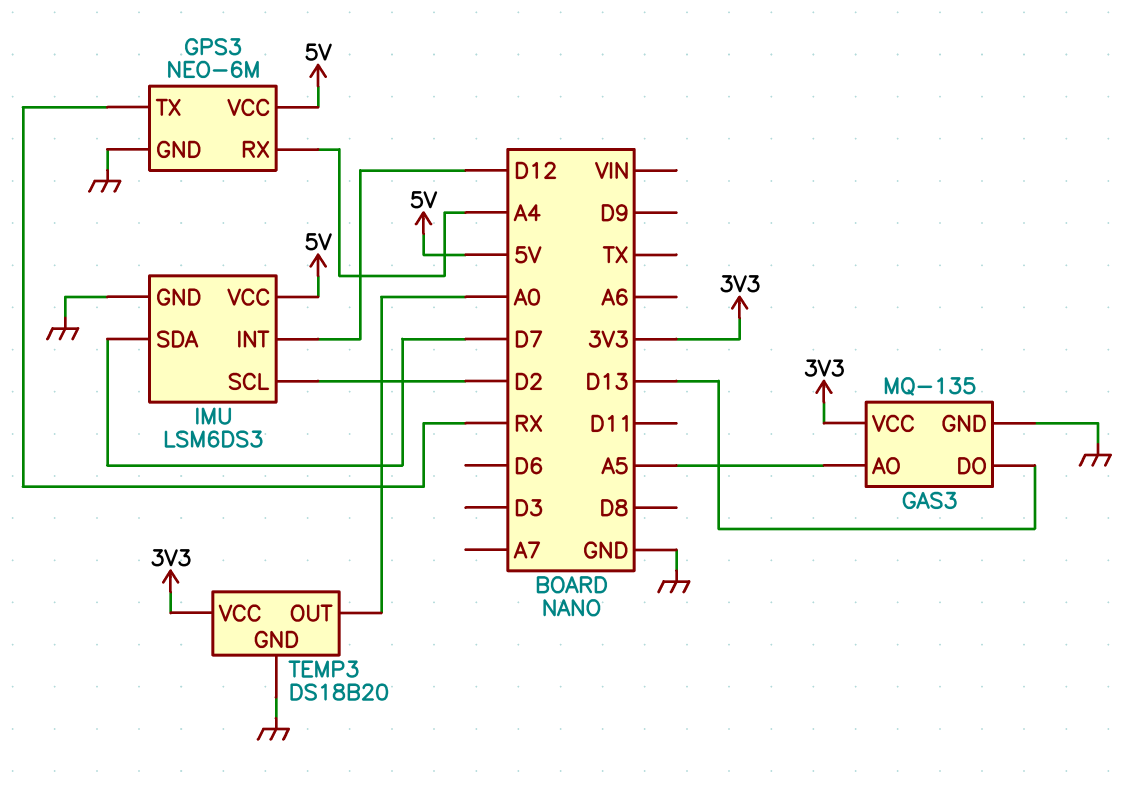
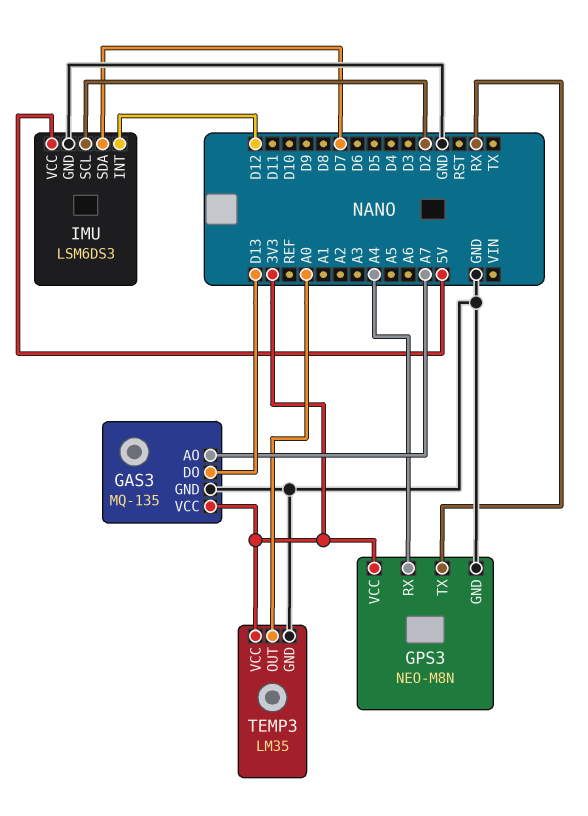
GAS3 pin AO: A5 -> A7
GPS3: NEO-6M -> NEO-M8N
GPS3 pin VCC: 5V -> 3V3
TEMP3: DS18B20 -> LM35

